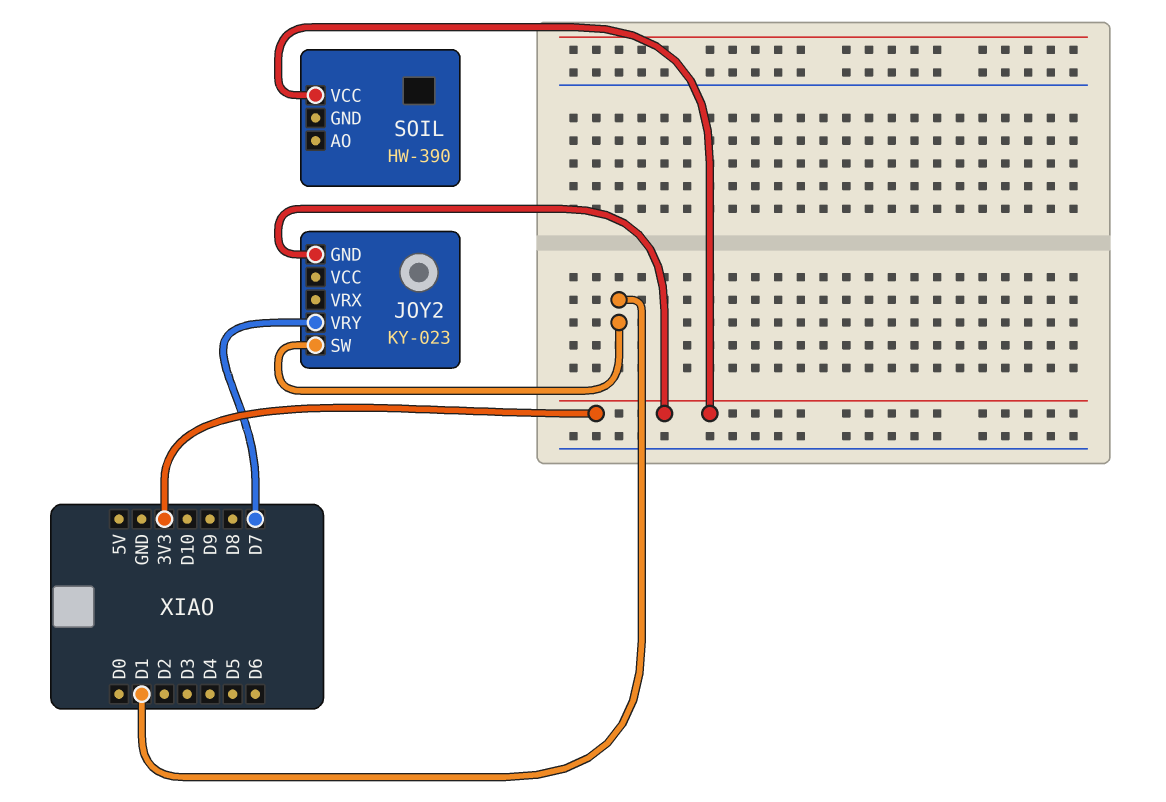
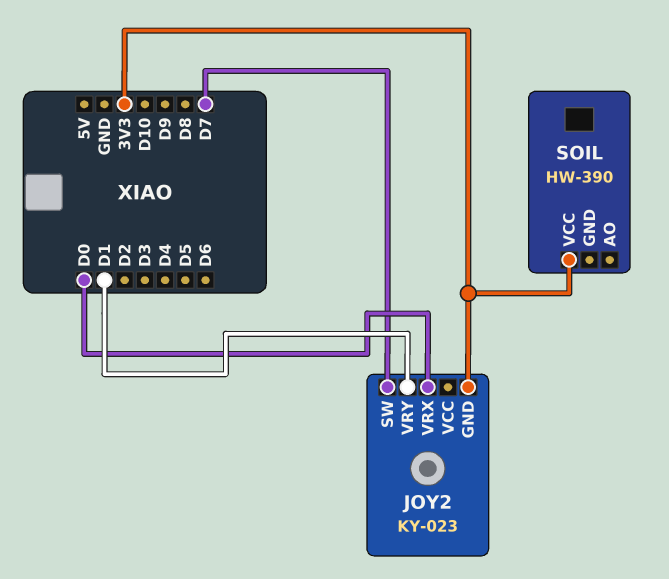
JOY2 pin SW: D1 -> D7
JOY2 pin VRX: none -> D0
JOY2 pin VRY: D7 -> D1

